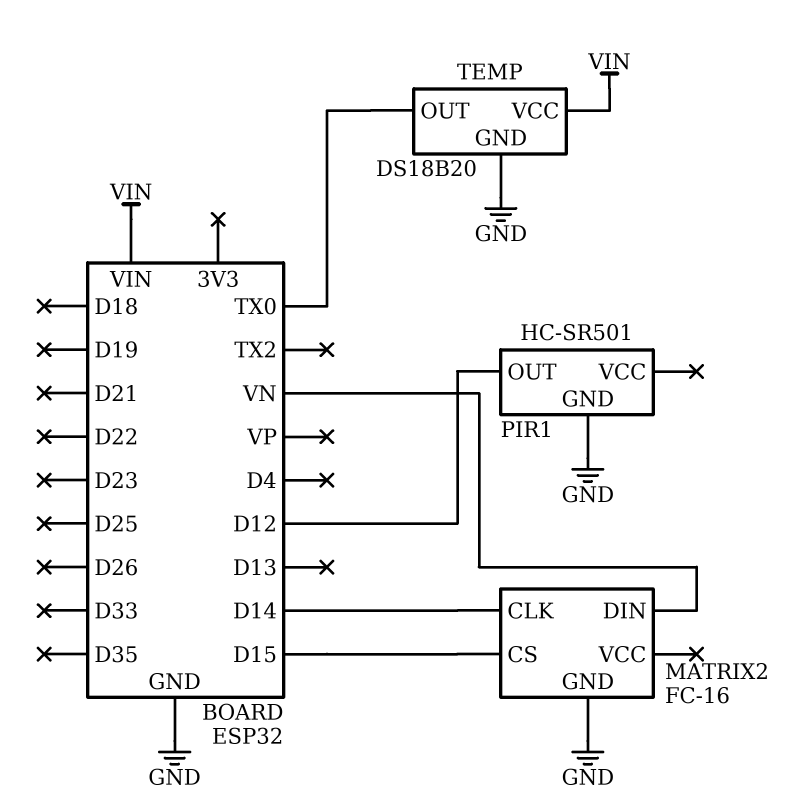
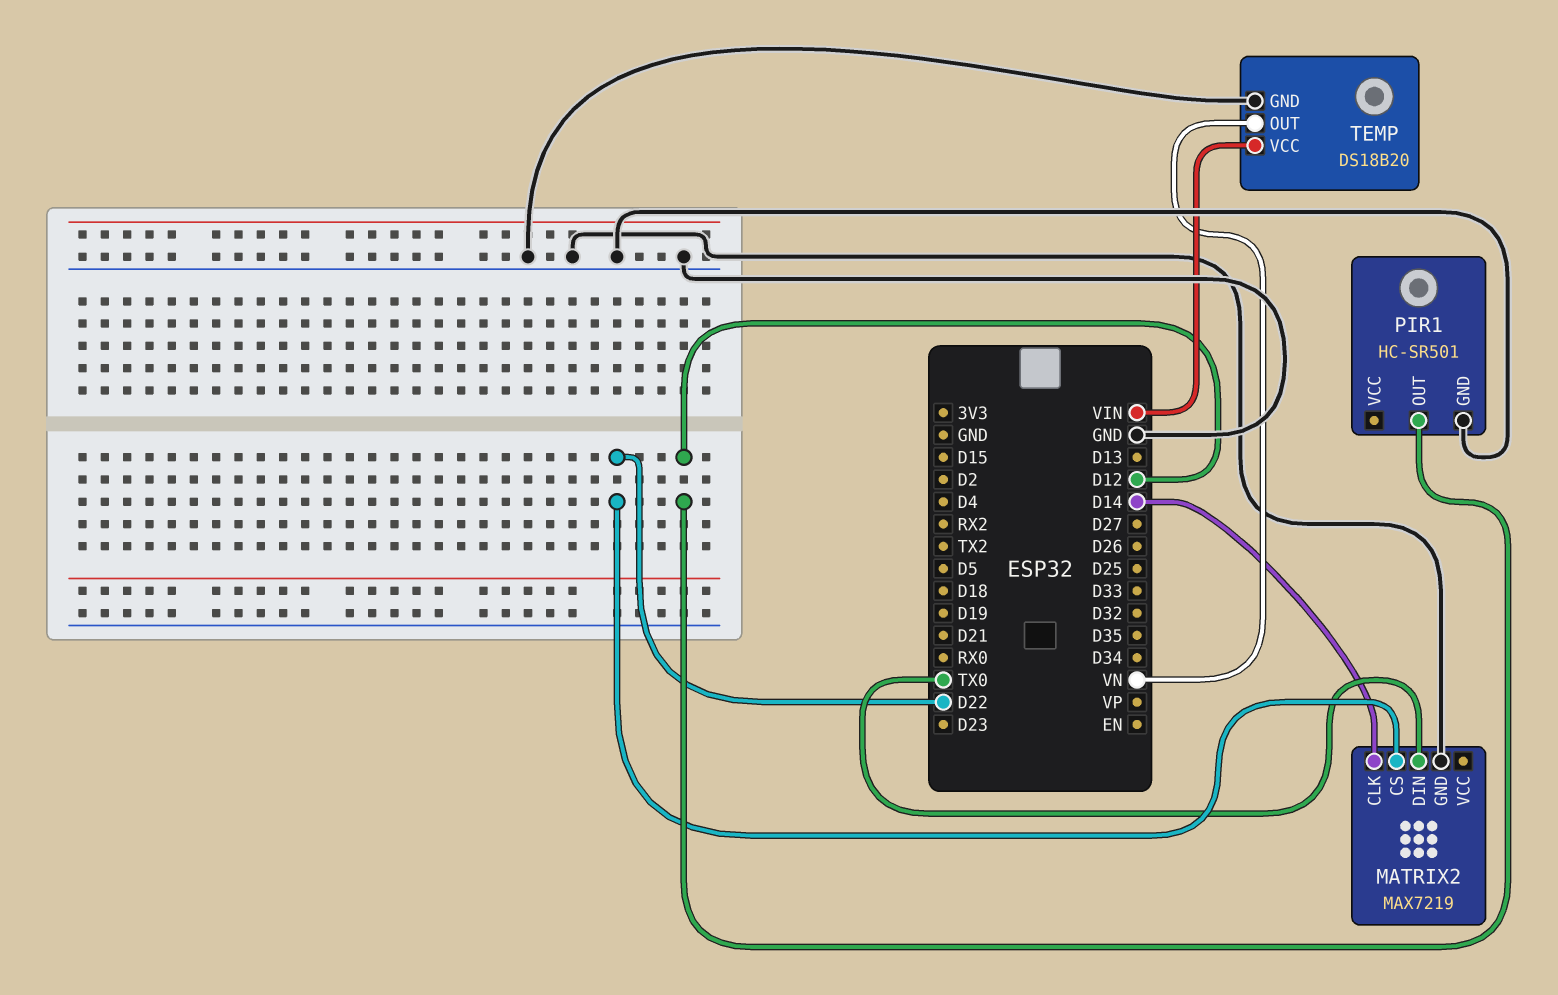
MATRIX2: FC-16 -> MAX7219
MATRIX2 pin CS: D15 -> D22
MATRIX2 pin DIN: VN -> TX0
TEMP pin OUT: TX0 -> VN

